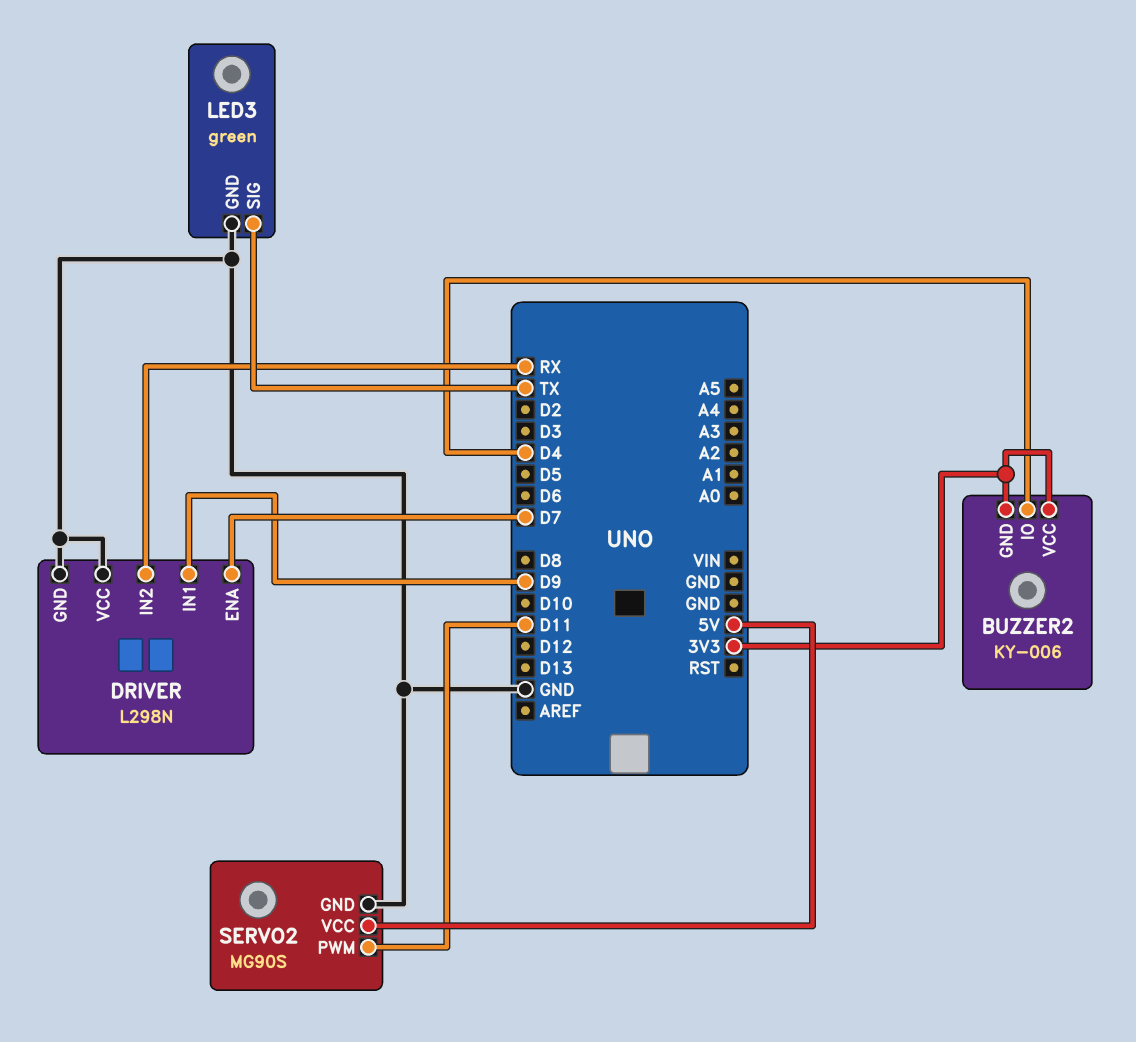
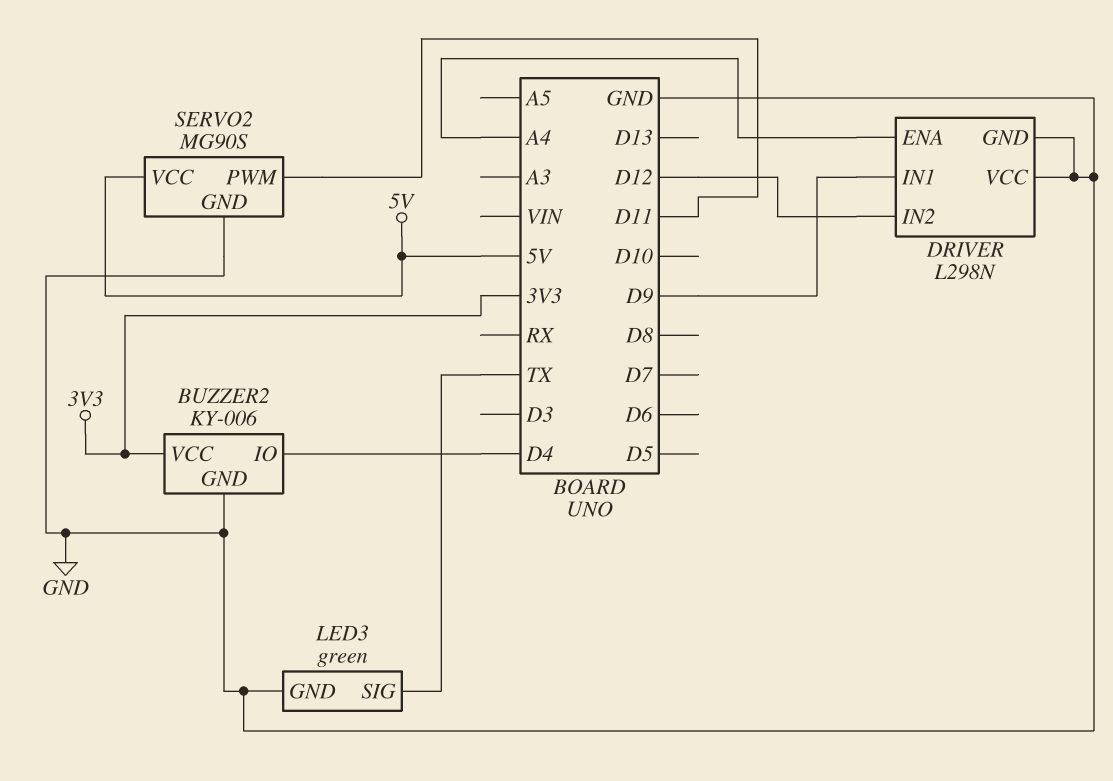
BUZZER2 pin GND: 3V3 -> GND
DRIVER pin ENA: D7 -> A4
DRIVER pin IN2: RX -> D12

